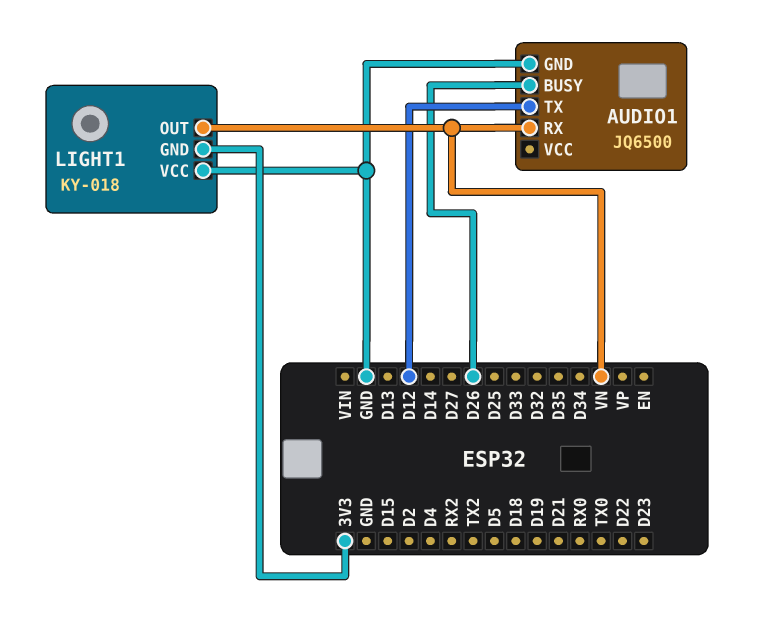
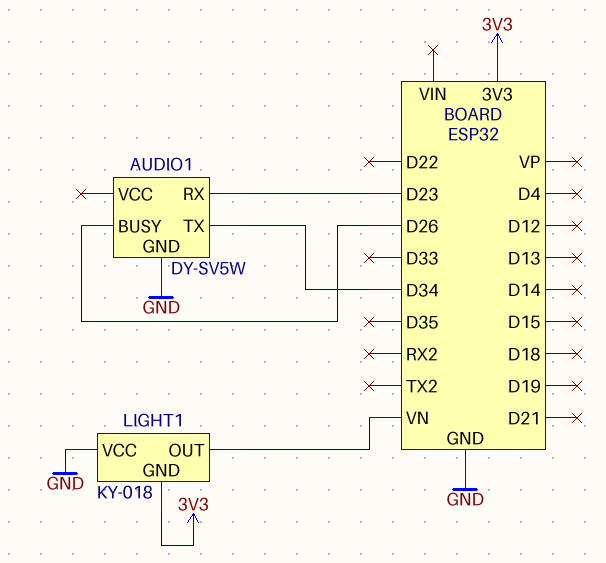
AUDIO1: JQ6500 -> DY-SV5W
AUDIO1 pin RX: VN -> D23
AUDIO1 pin TX: D12 -> D34

